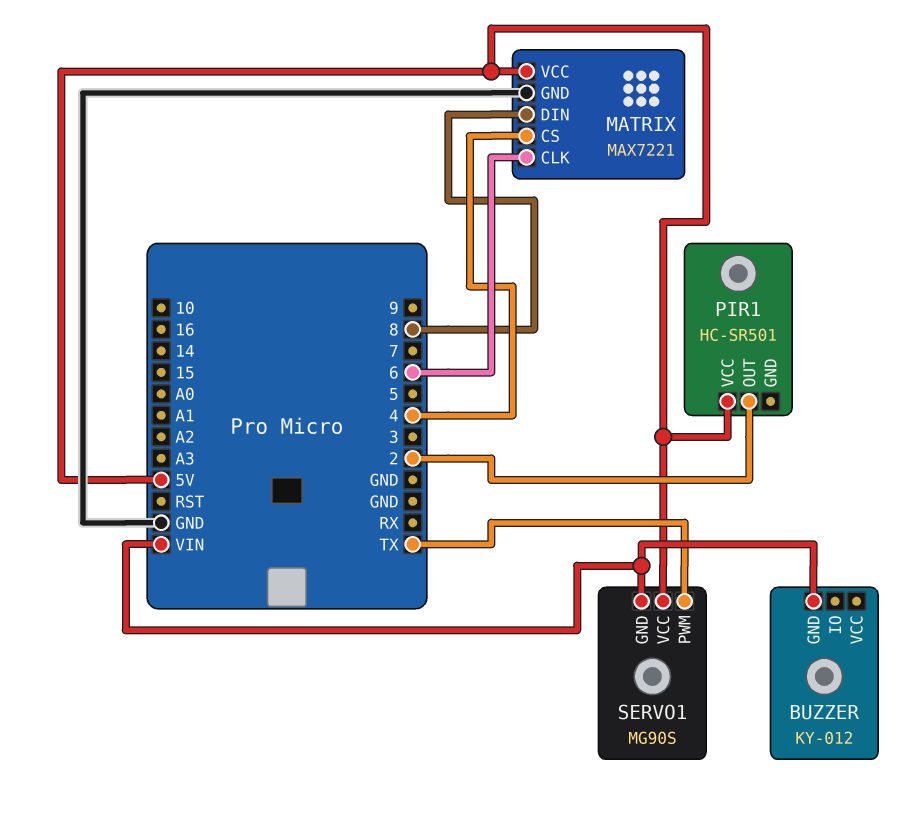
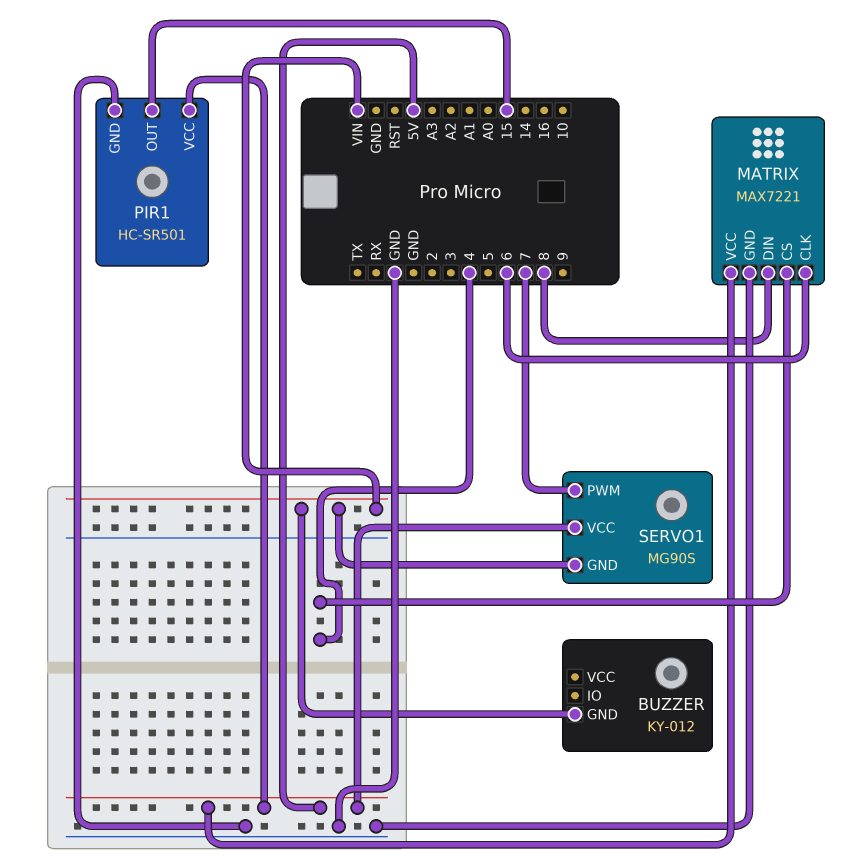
PIR1 pin GND: none -> GND
PIR1 pin OUT: 2 -> 15
SERVO1 pin PWM: TX -> 7

